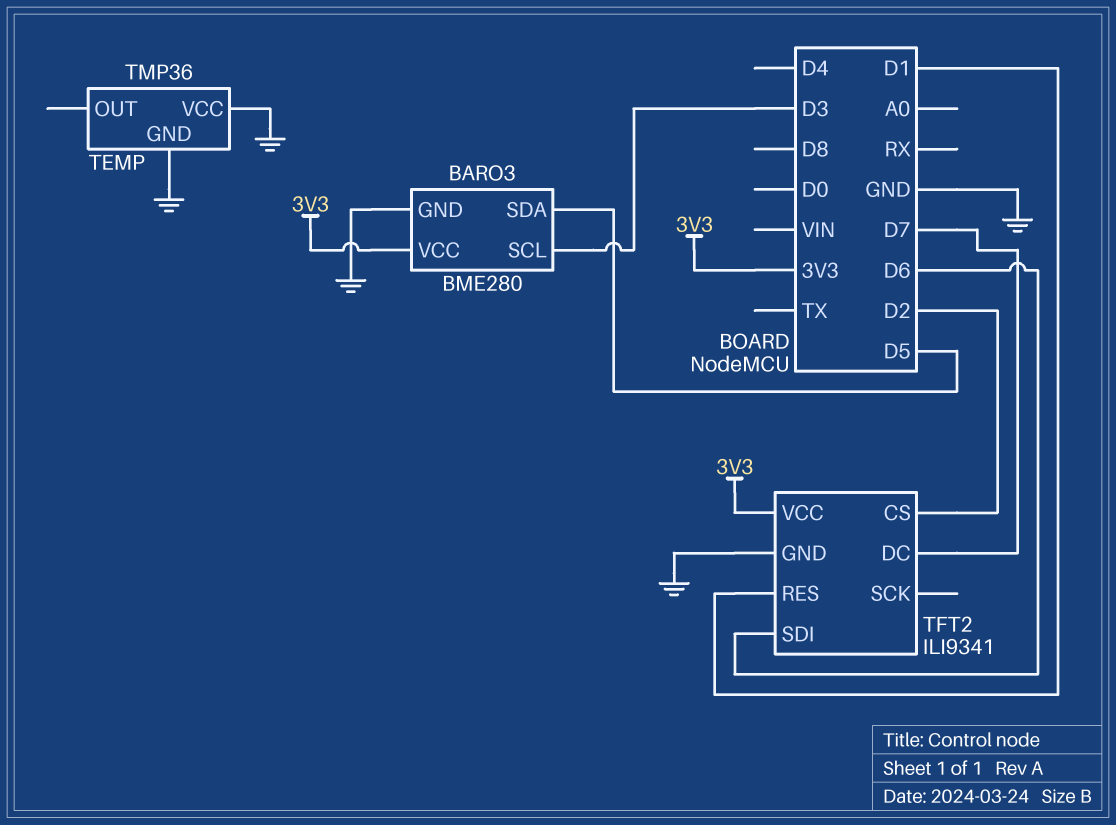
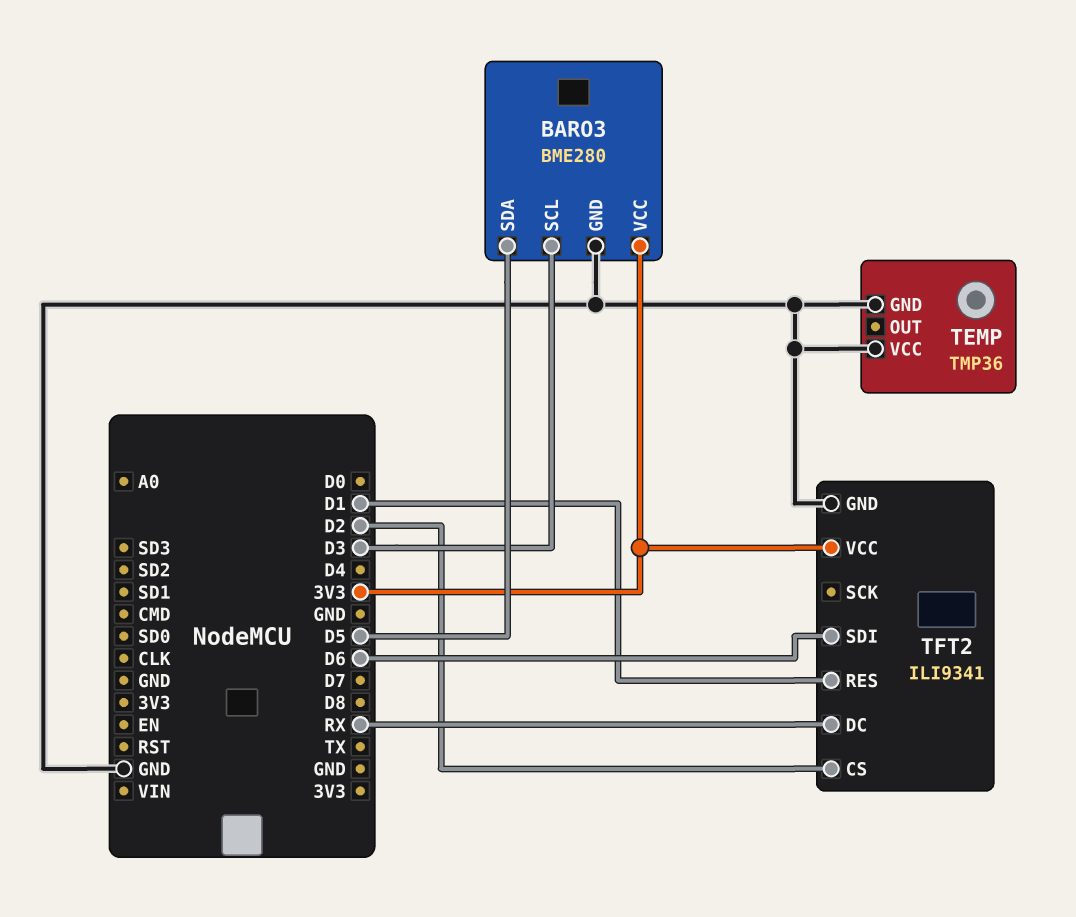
TFT2 pin DC: D7 -> RX

